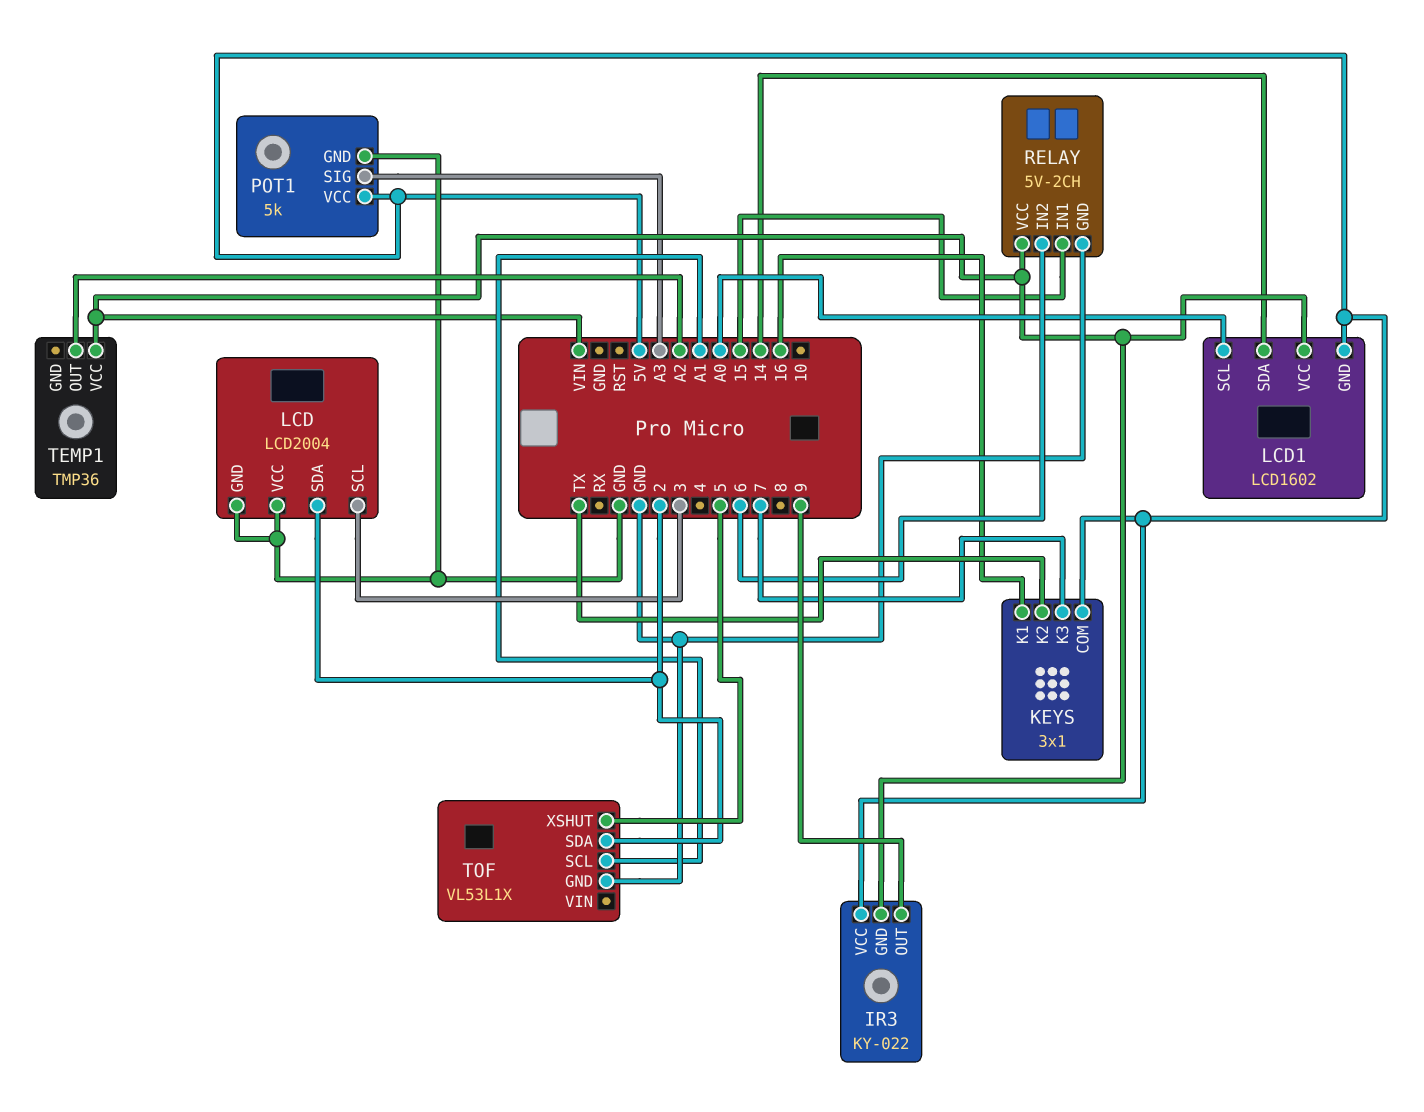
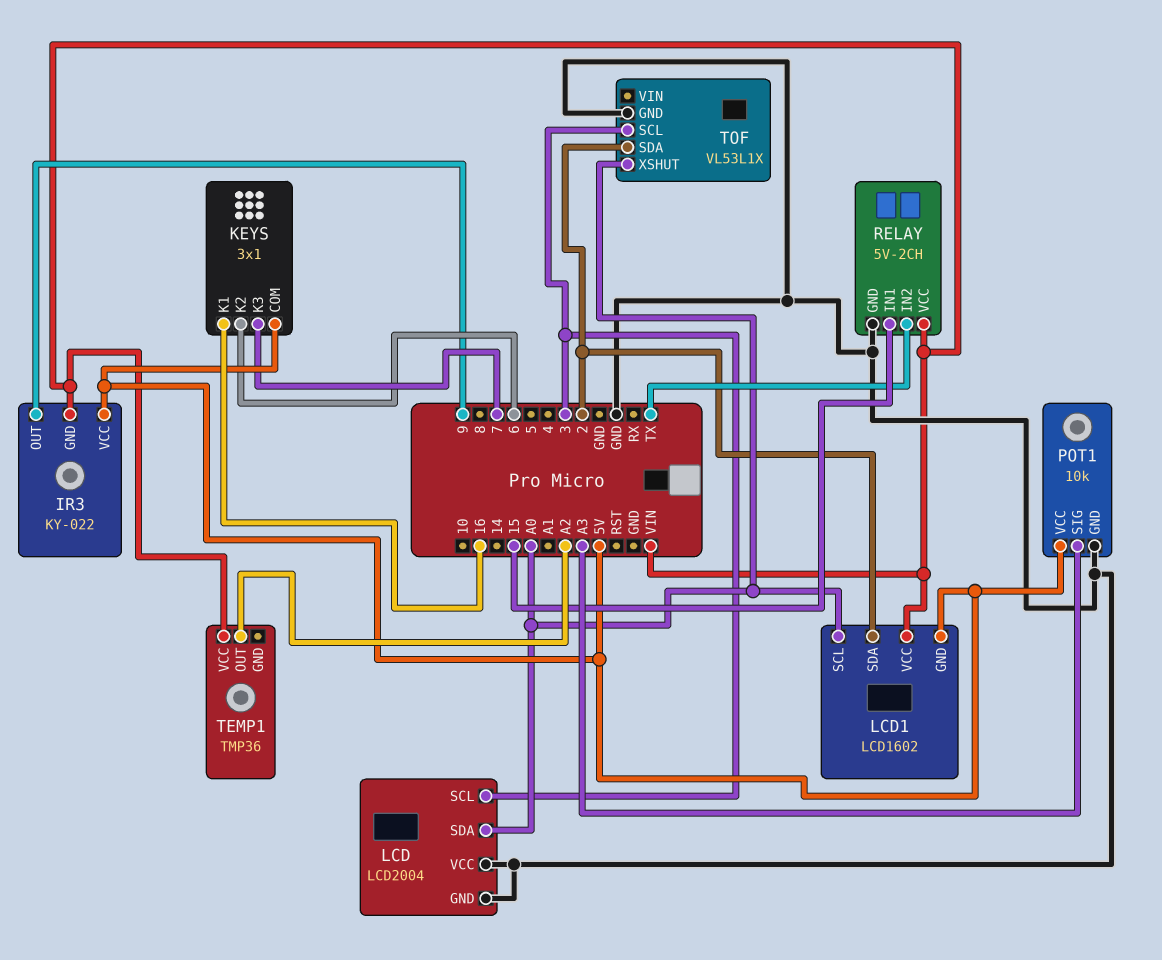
KEYS pin K2: TX -> 6
LCD pin SDA: 2 -> A0
LCD1 pin SDA: 14 -> 2
POT1: 5k -> 10k
RELAY pin IN2: 6 -> TX
TOF pin SCL: A1 -> 3
TOF pin XSHUT: 5 -> A0

